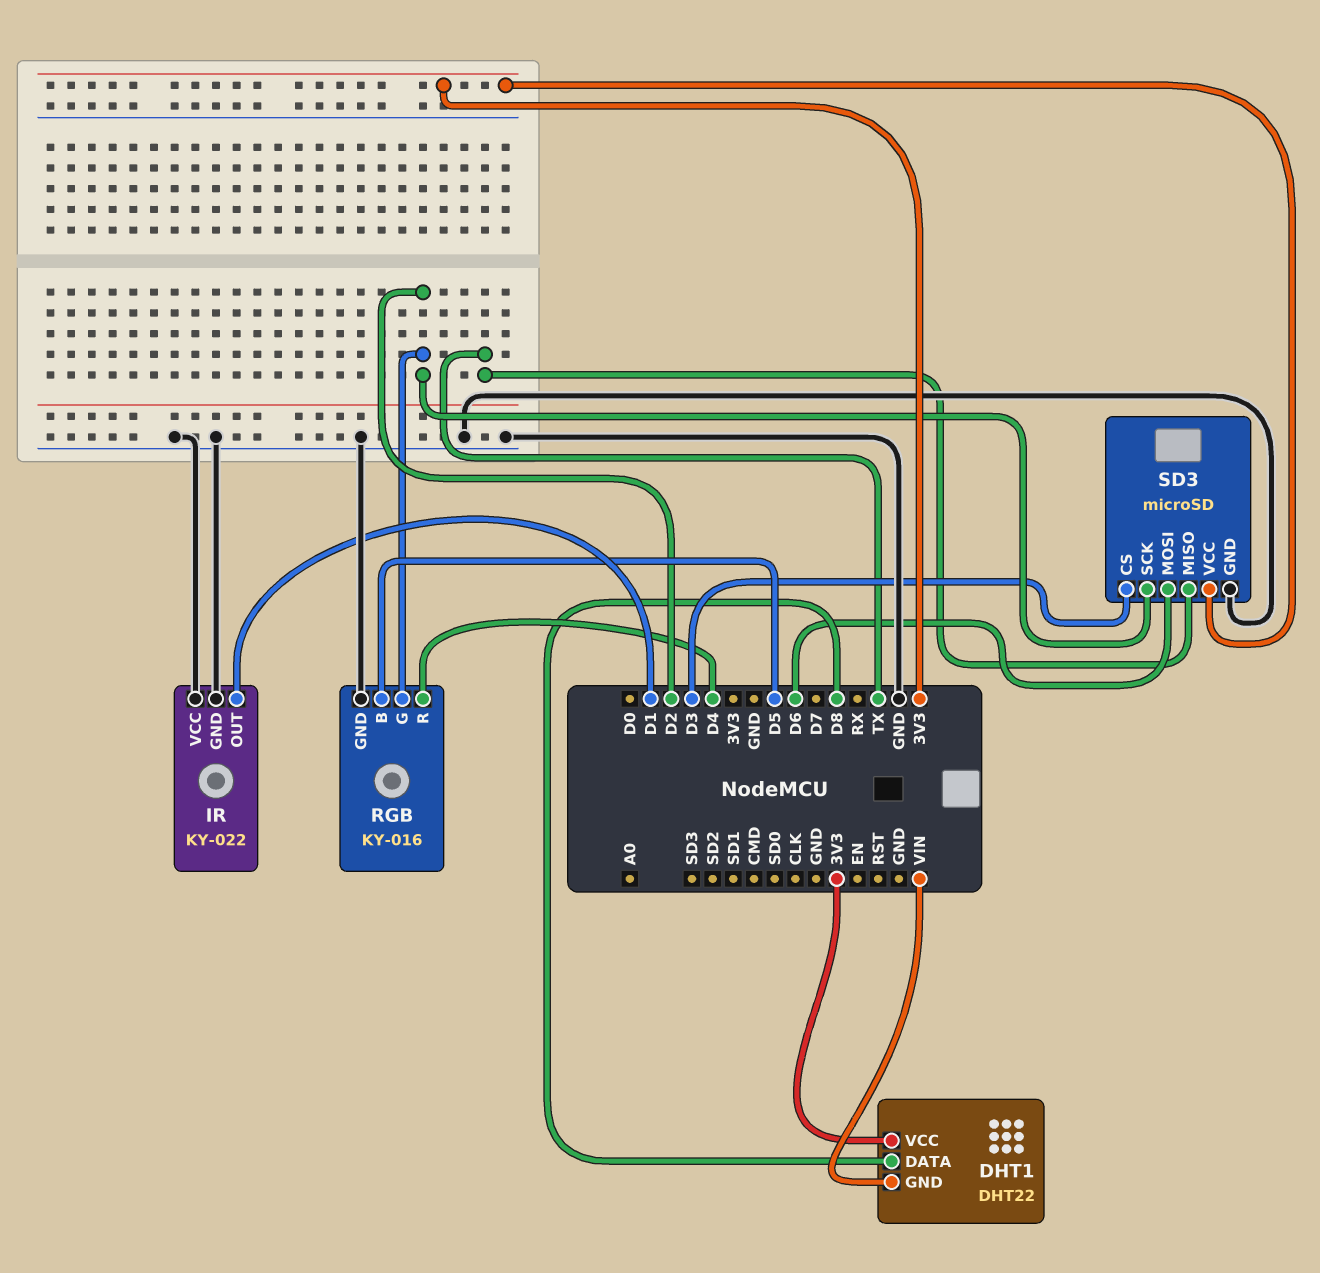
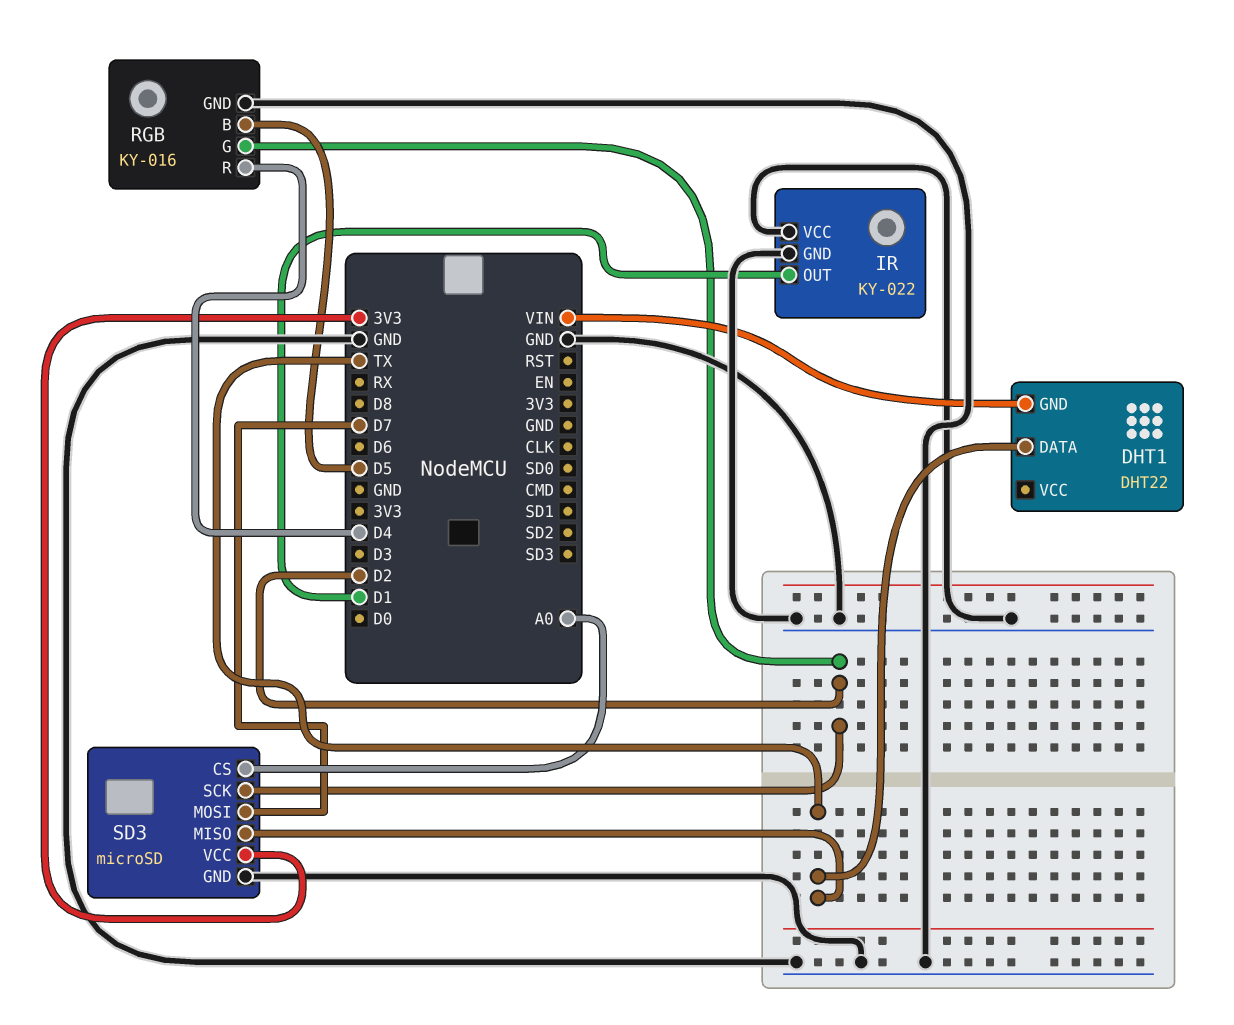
DHT1 pin DATA: D8 -> TX
DHT1 pin VCC: 3V3 -> none
SD3 pin CS: D3 -> A0
SD3 pin MOSI: D6 -> D7

